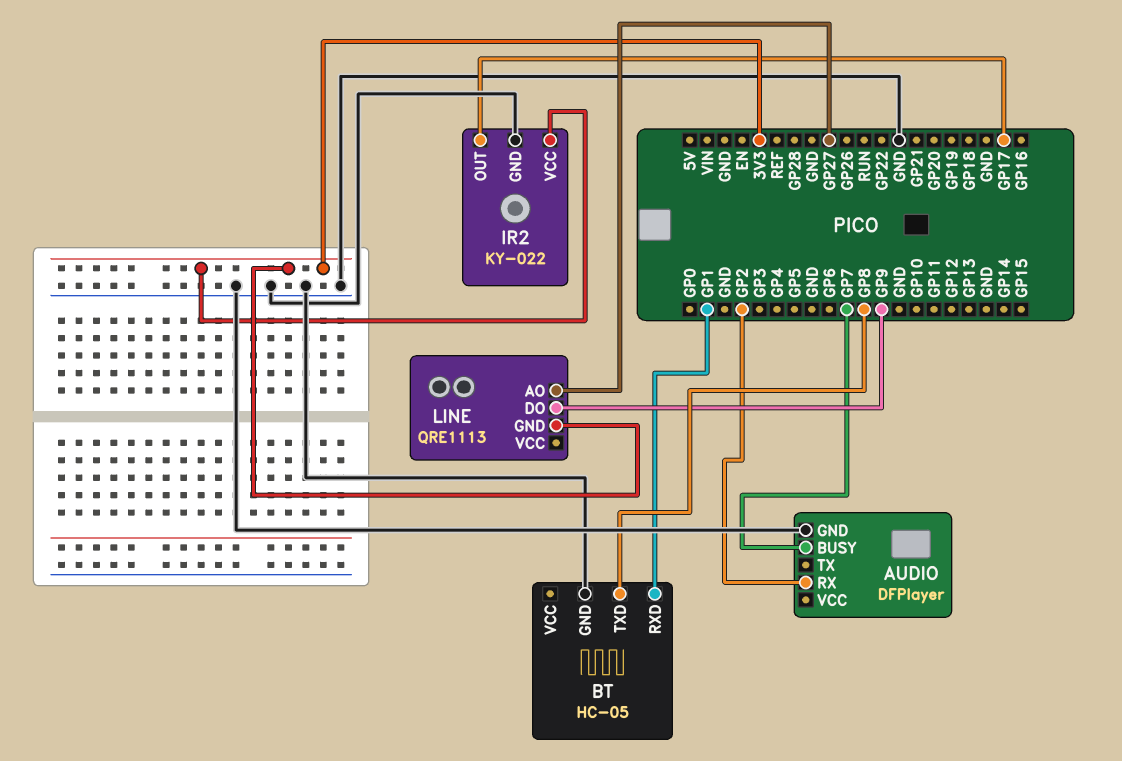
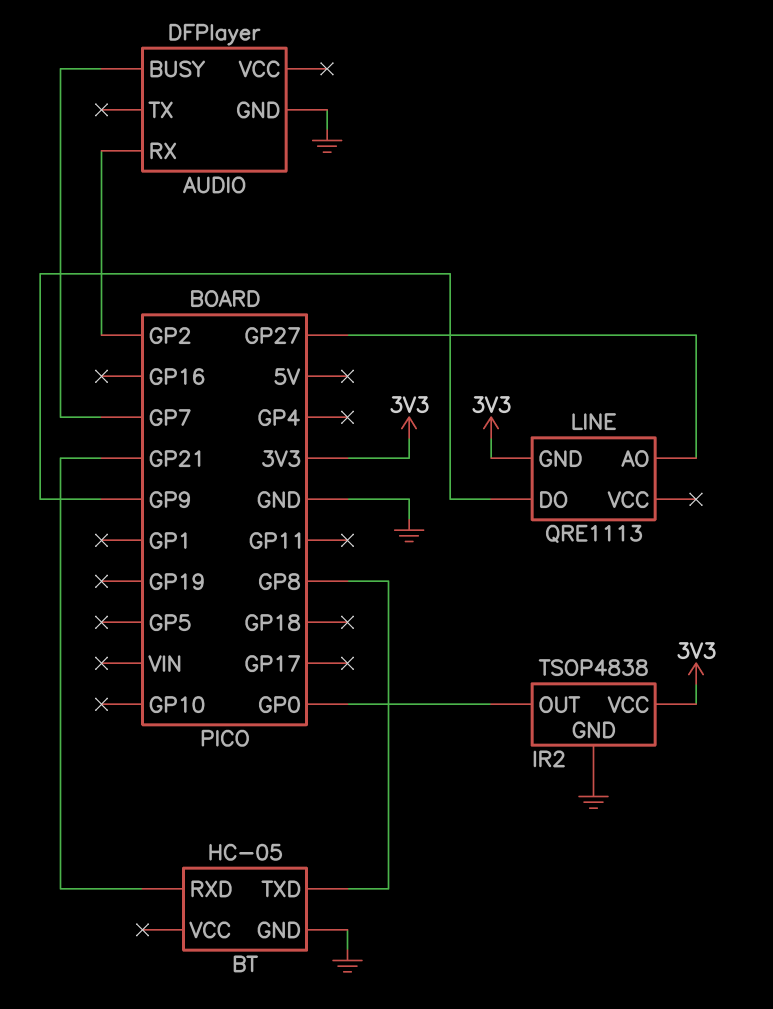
BT pin RXD: GP1 -> GP21
IR2: KY-022 -> TSOP4838
IR2 pin OUT: GP17 -> GP0

